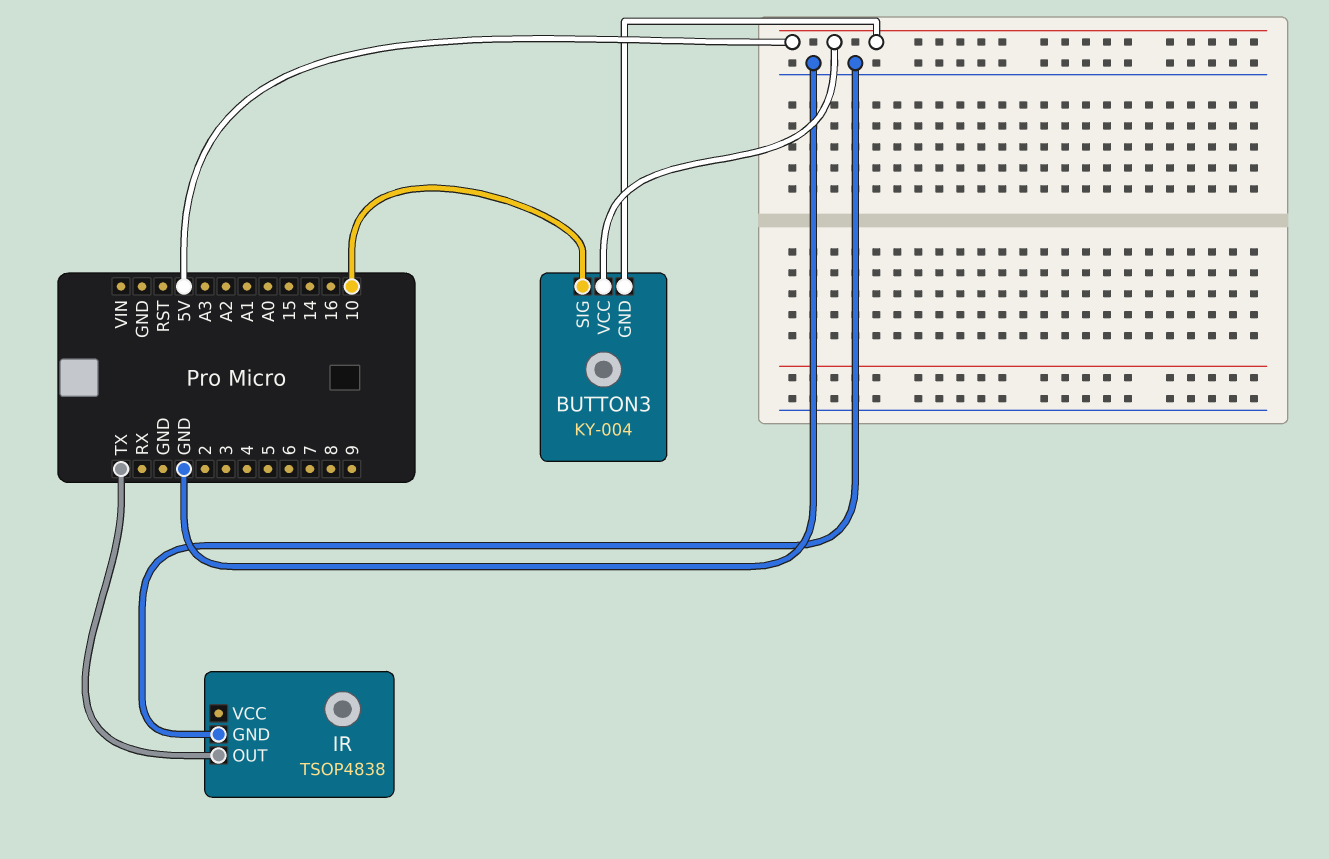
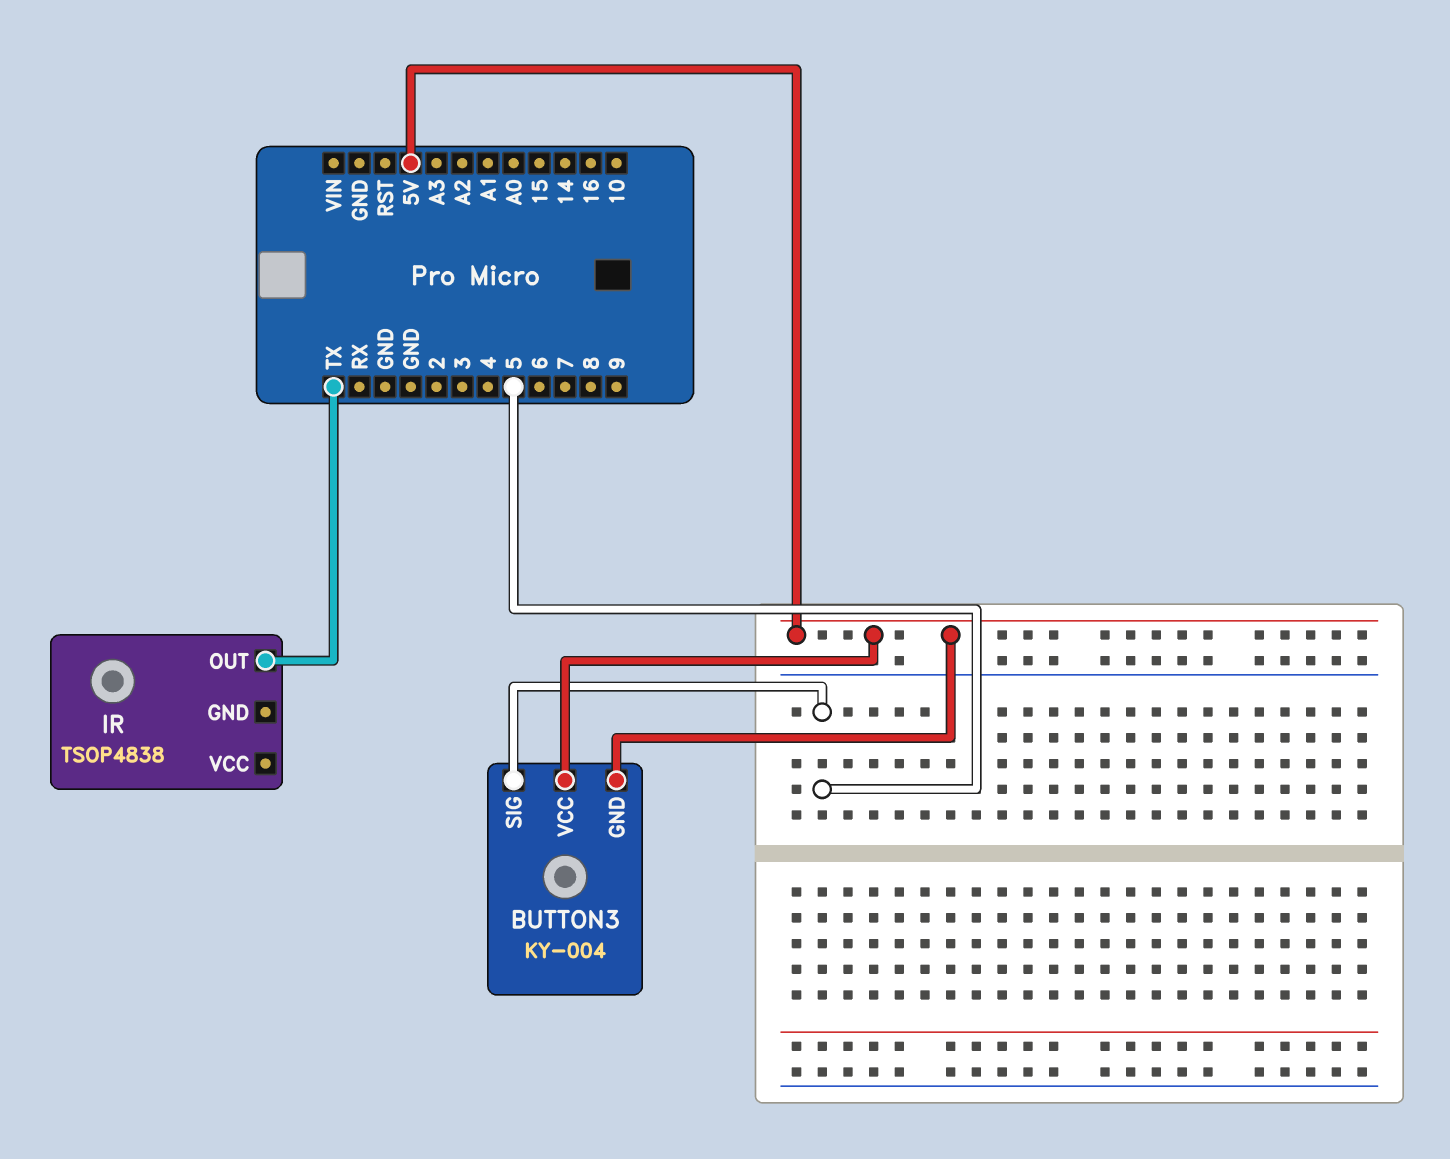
BUTTON3 pin SIG: 10 -> 5
IR pin GND: GND -> none

